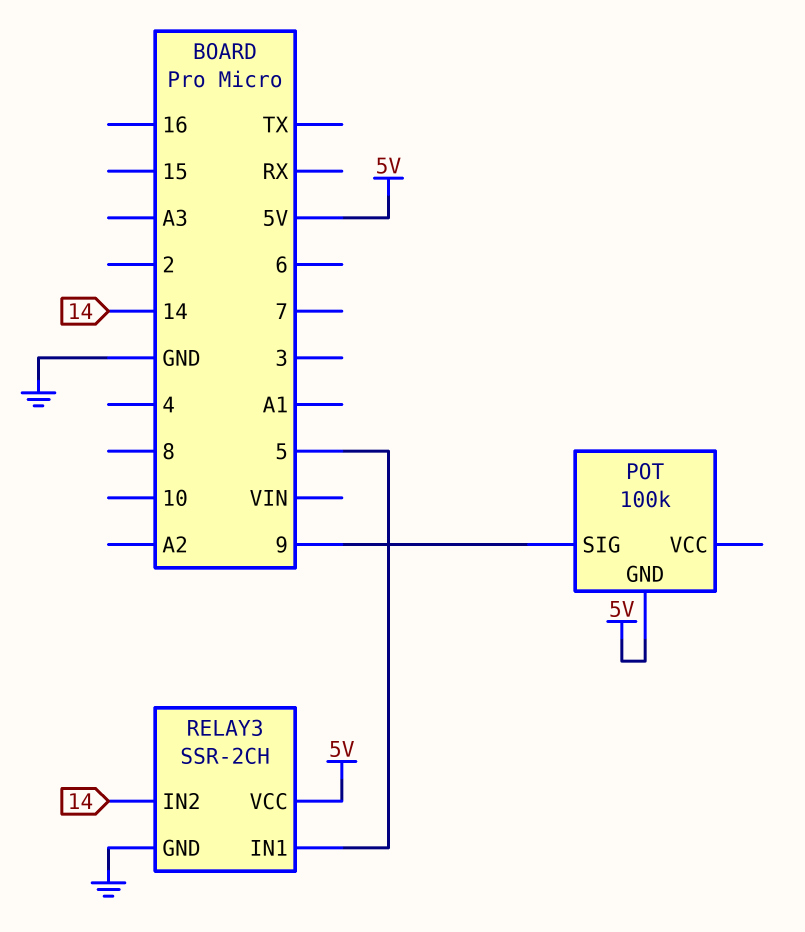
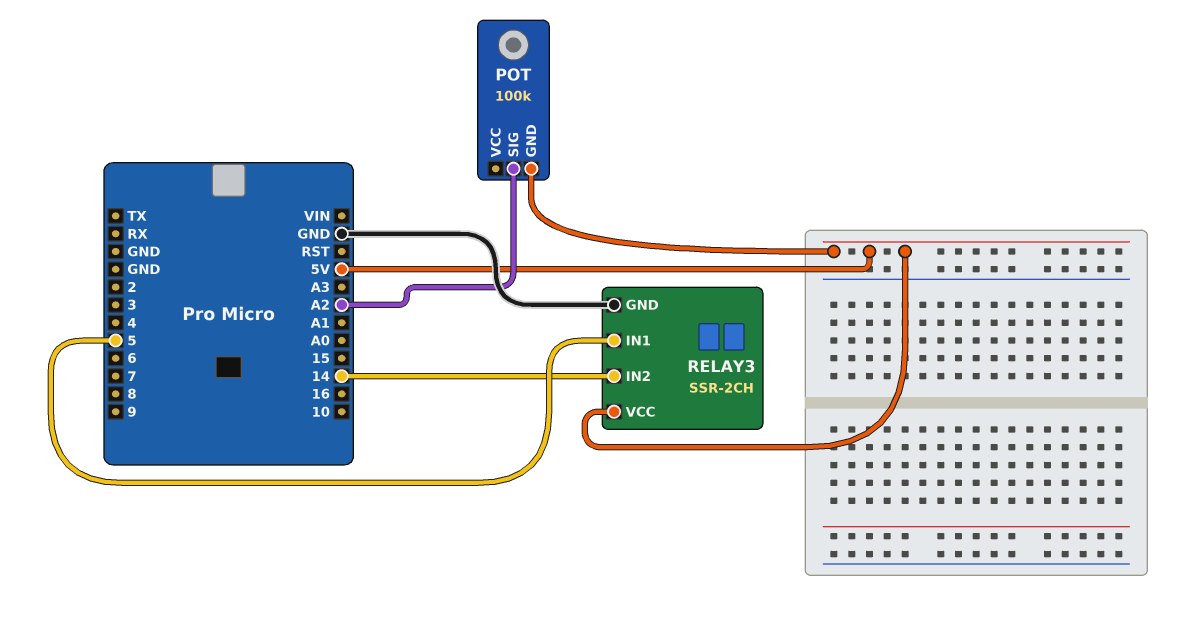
POT pin SIG: 9 -> A2

